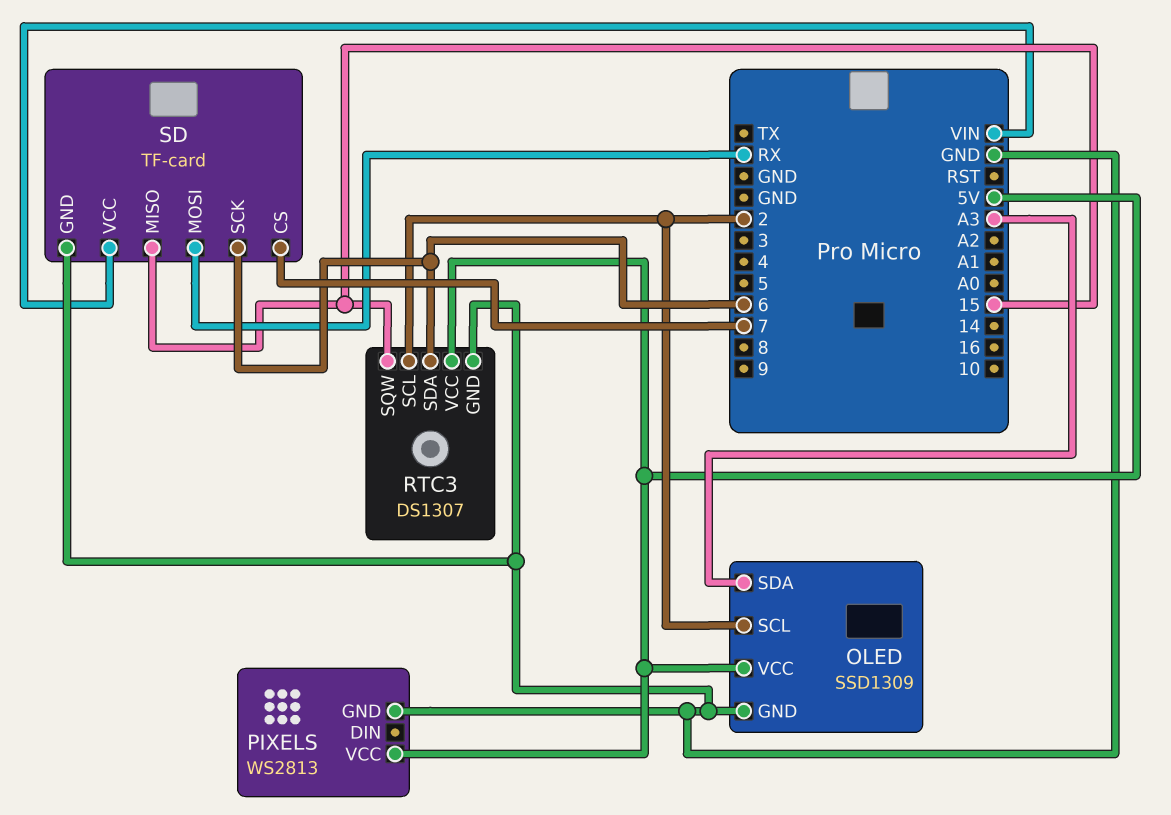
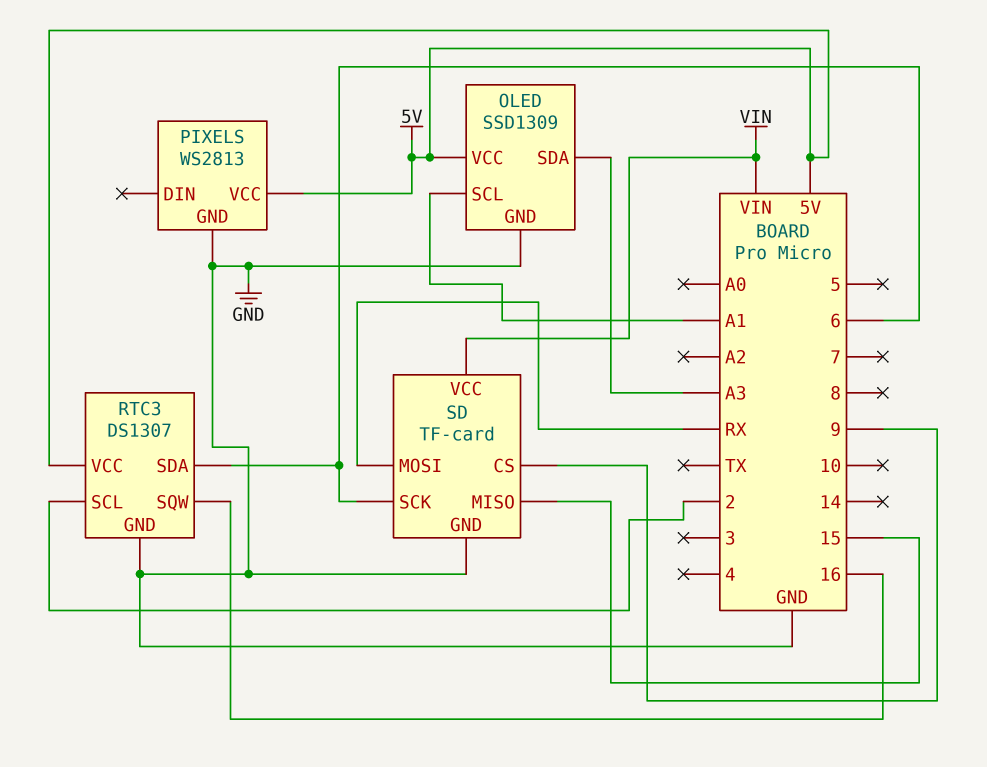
OLED pin SCL: 2 -> A1
RTC3 pin SQW: 15 -> 16
SD pin CS: 7 -> 9

